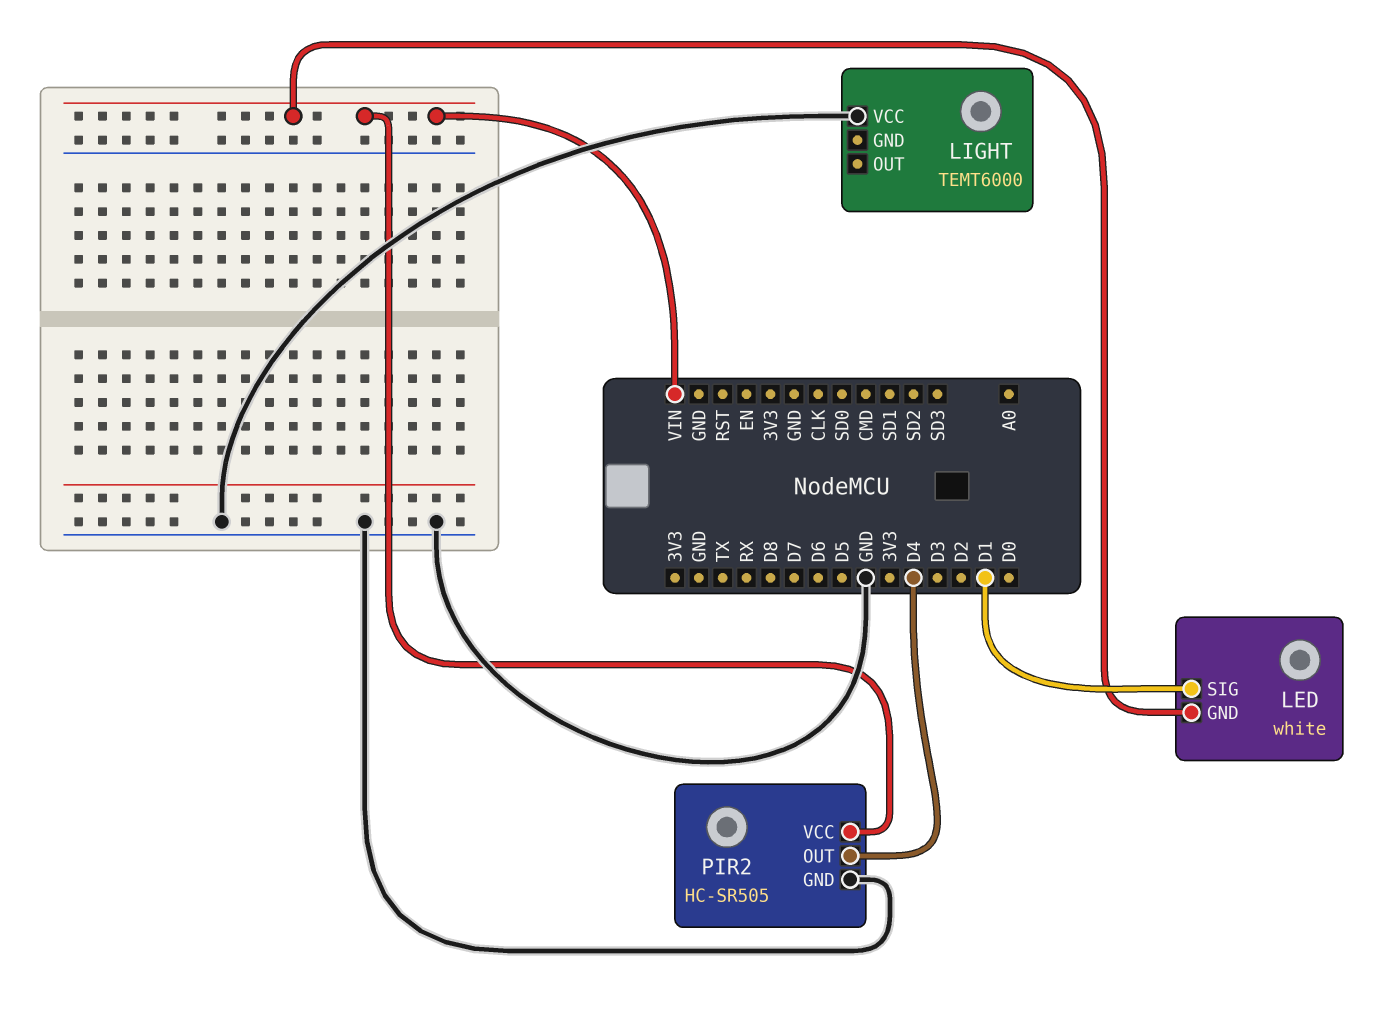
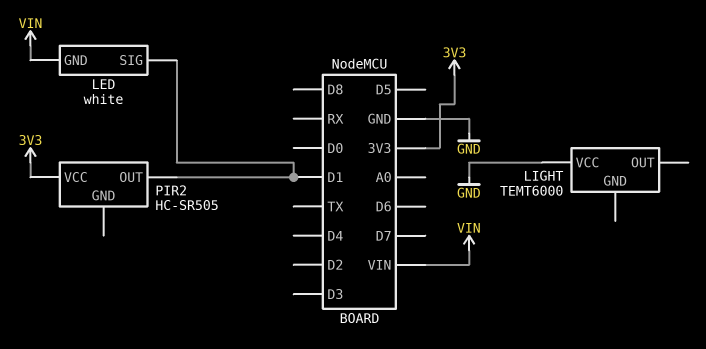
PIR2 pin GND: GND -> none
PIR2 pin OUT: D4 -> D1
PIR2 pin VCC: VIN -> 3V3

